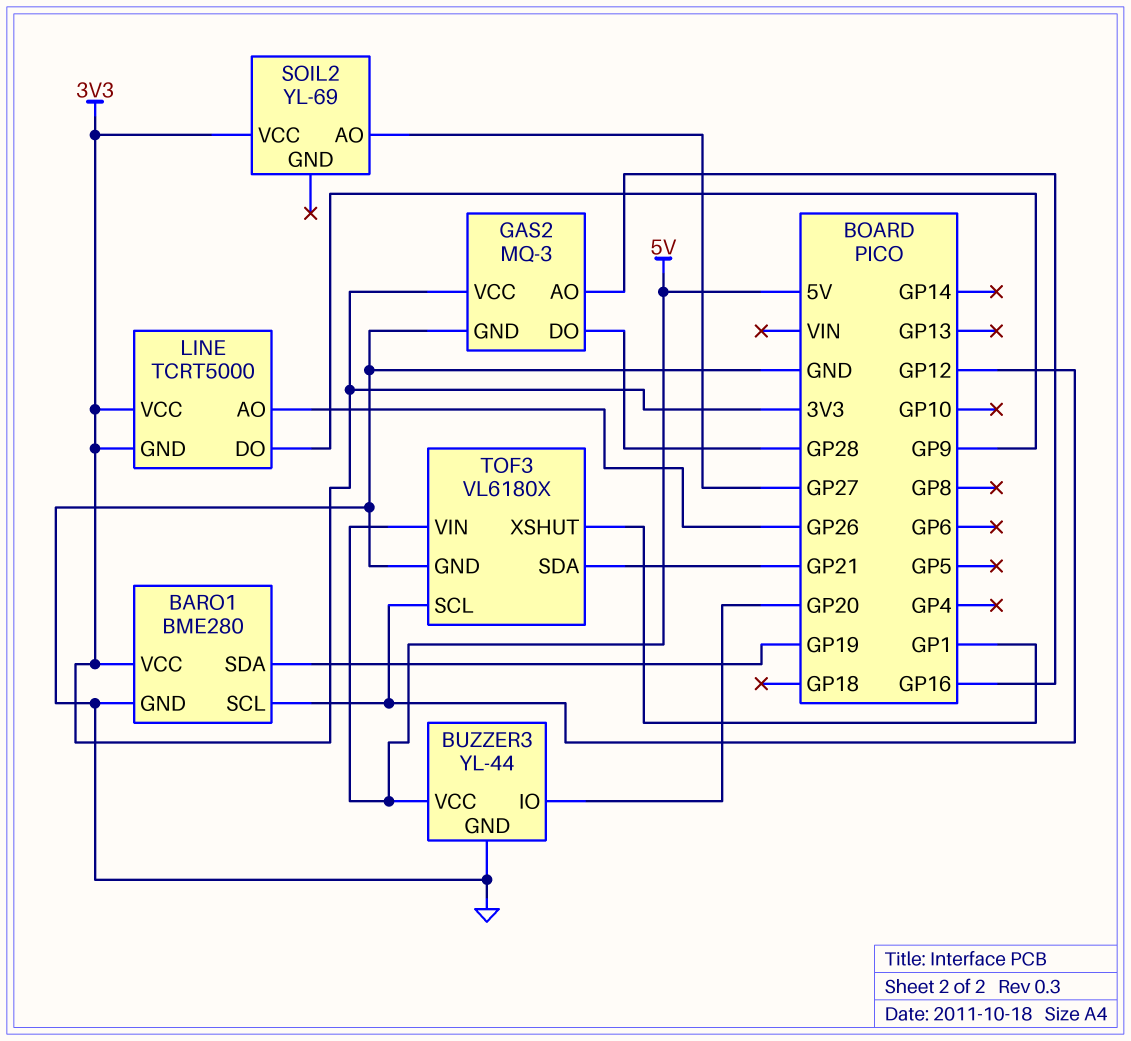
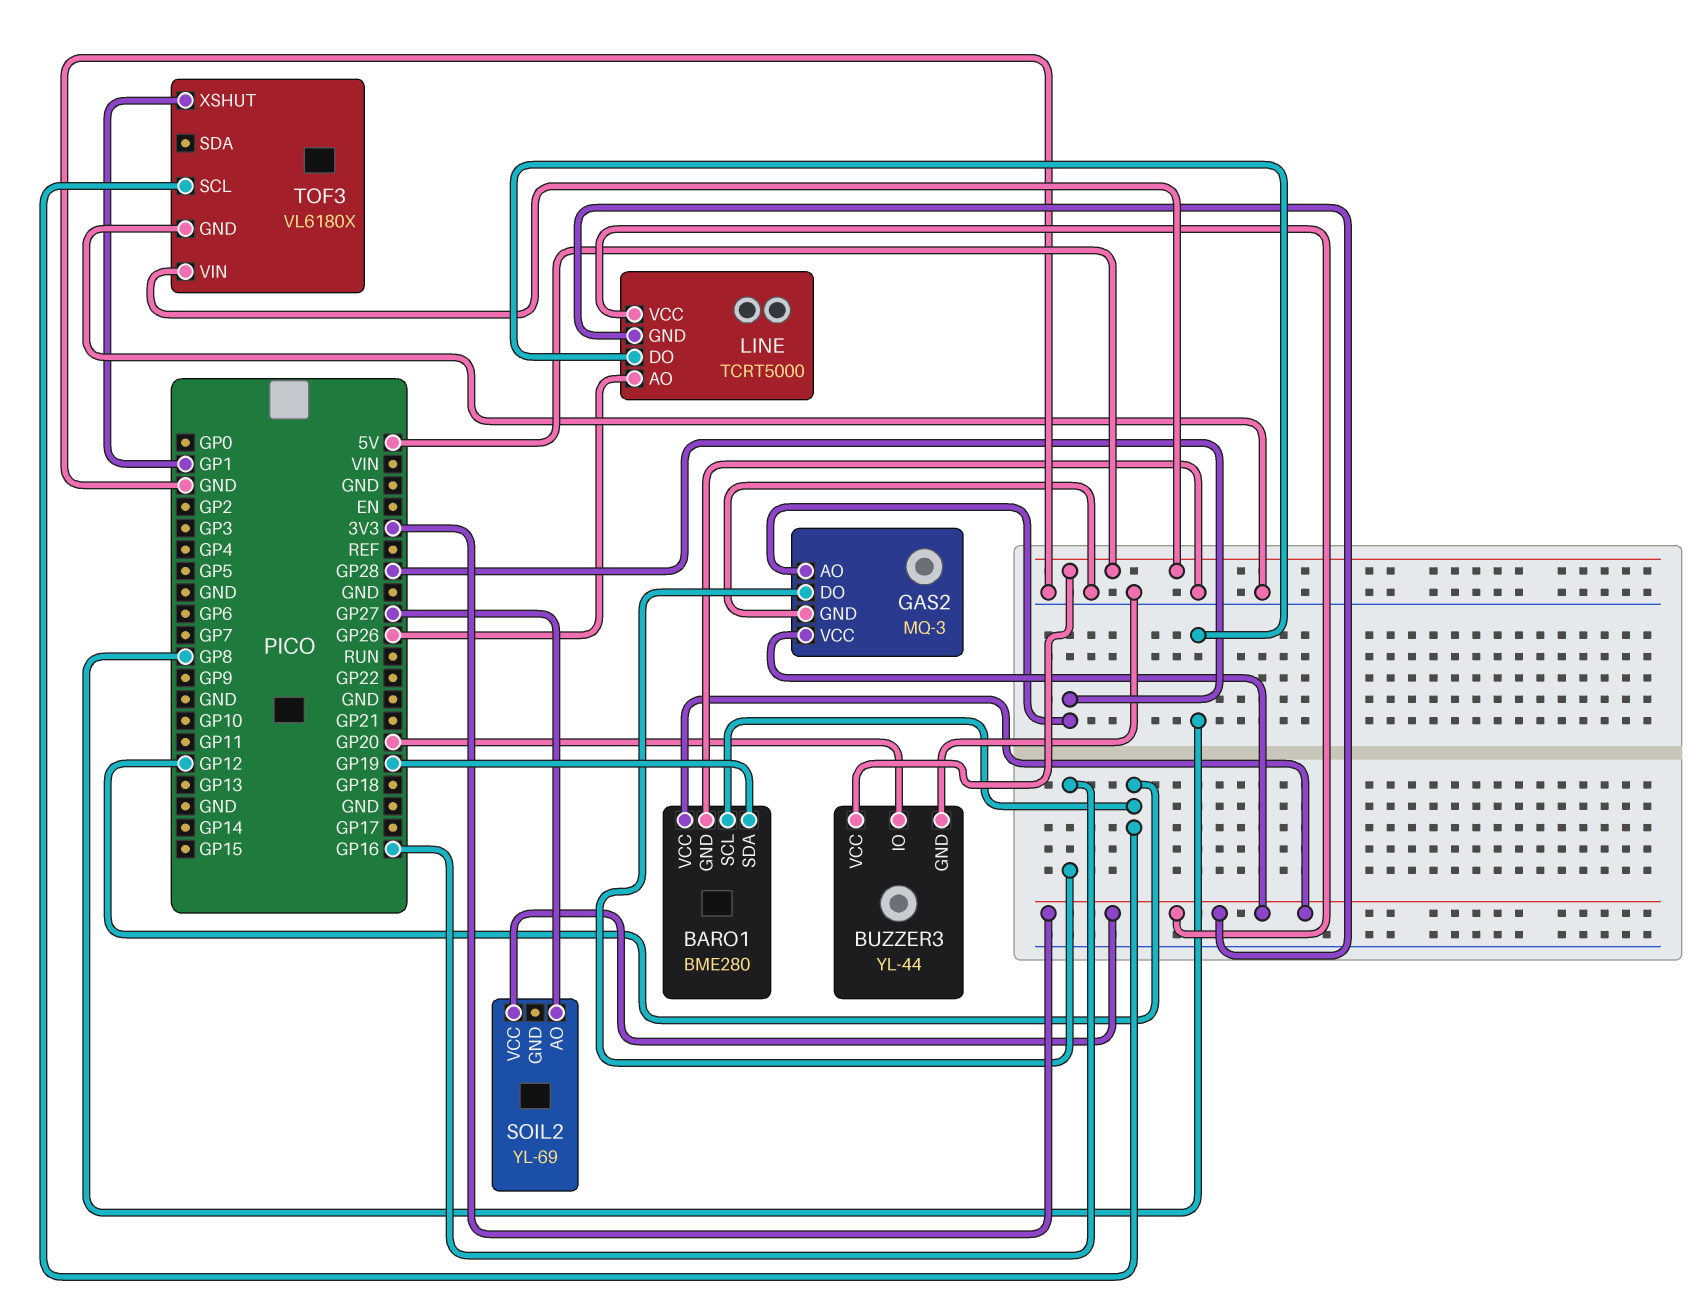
GAS2 pin AO: GP16 -> GP28
GAS2 pin DO: GP28 -> GP16
LINE pin DO: GP9 -> GP8
TOF3 pin SDA: GP21 -> none

